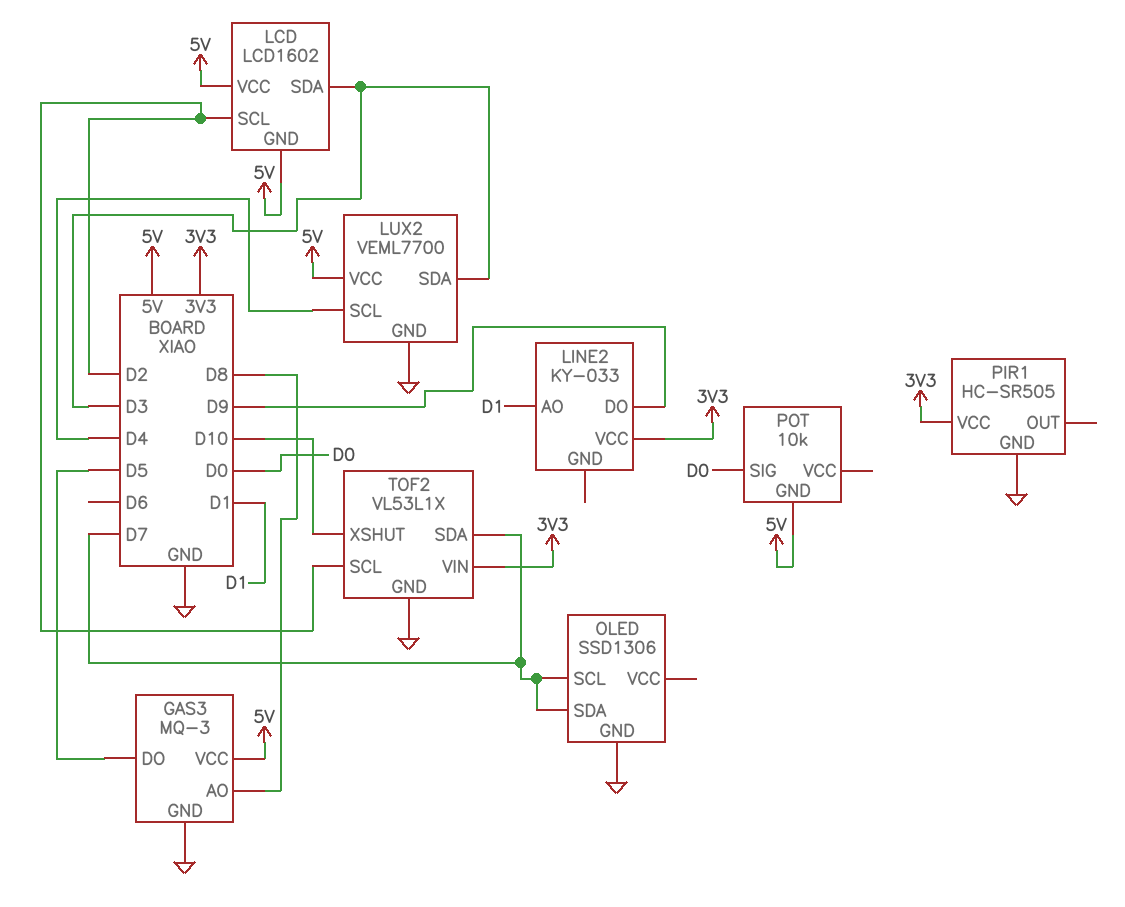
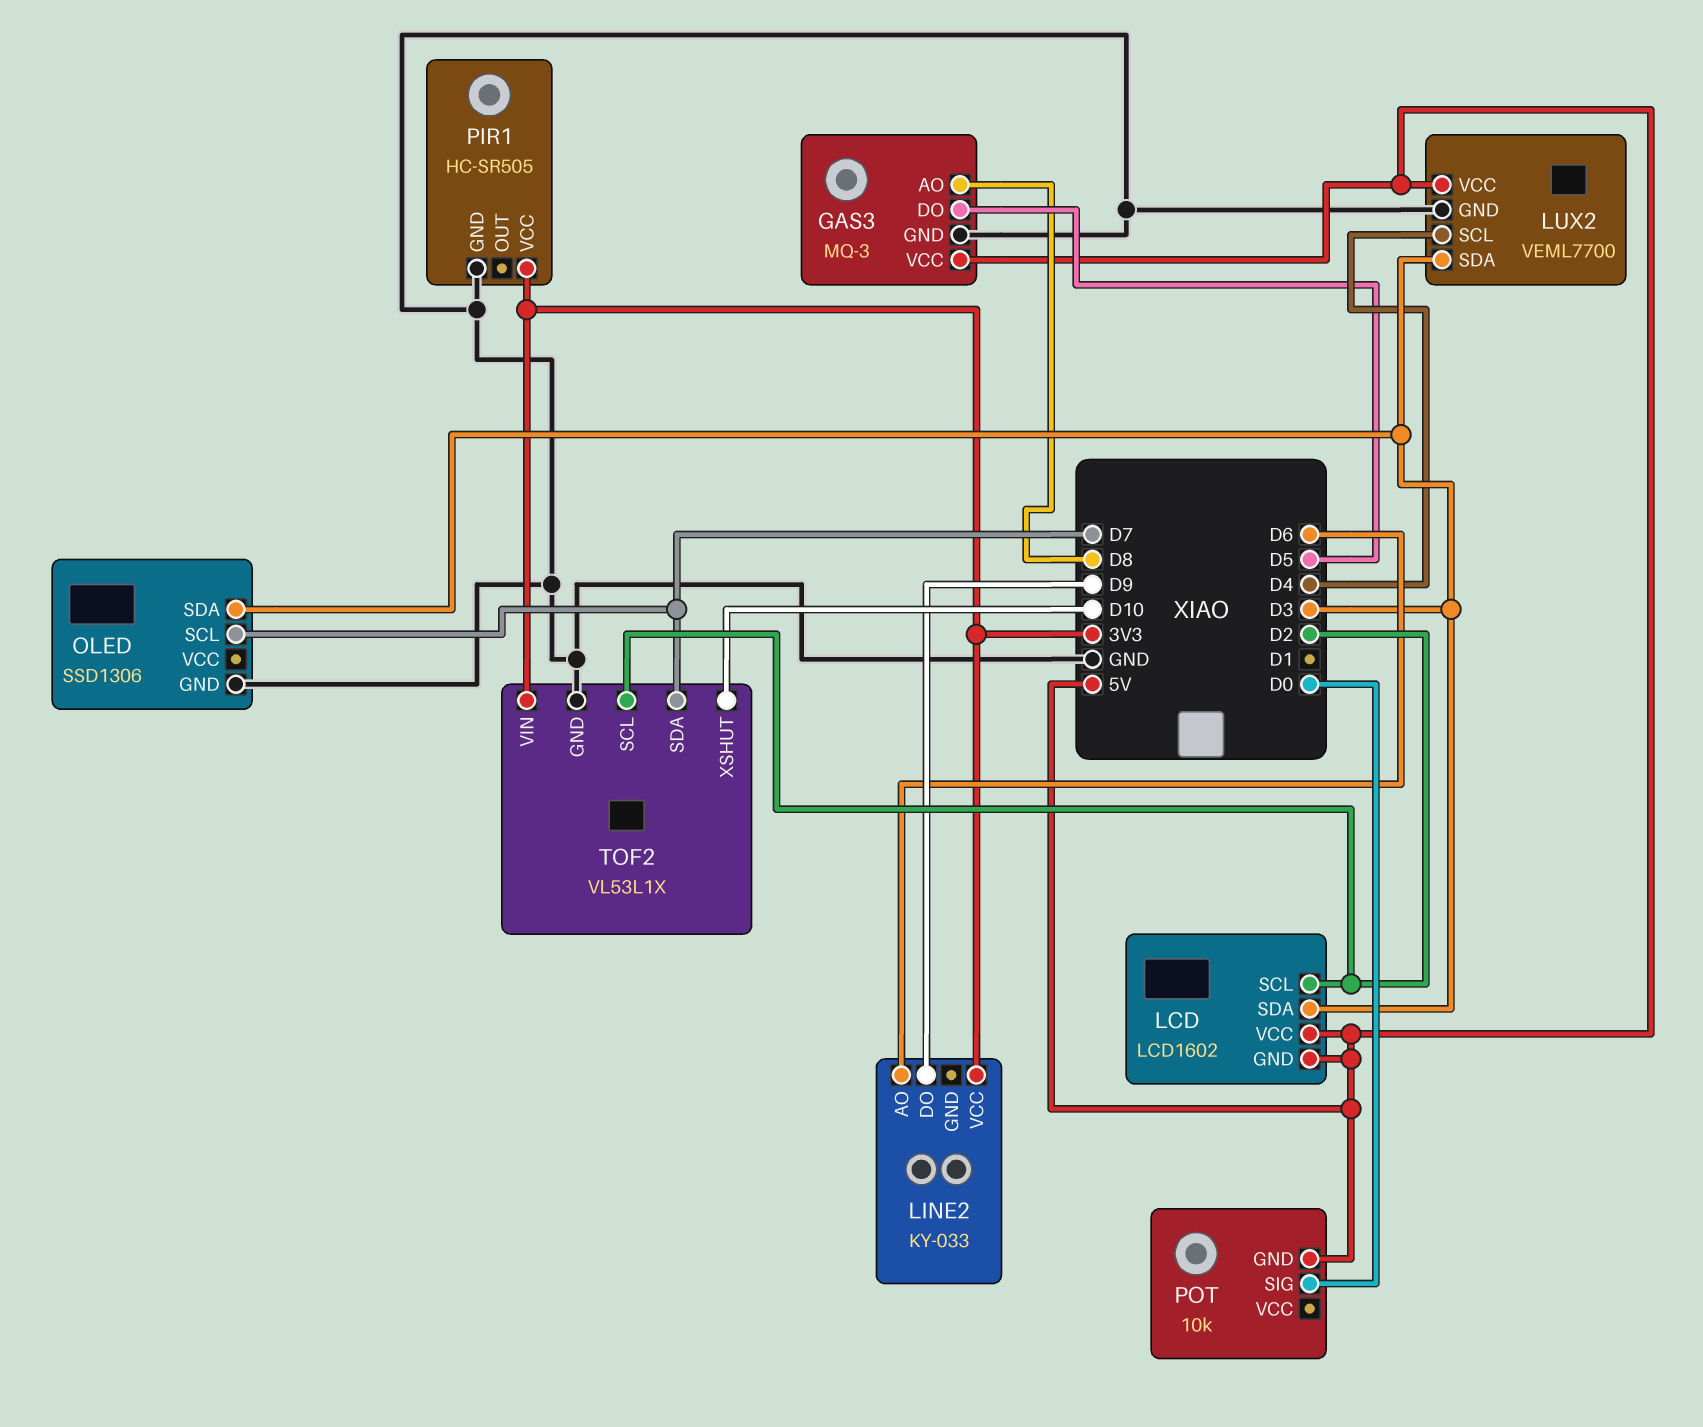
LINE2 pin AO: D1 -> D6
OLED pin SDA: D7 -> D3

